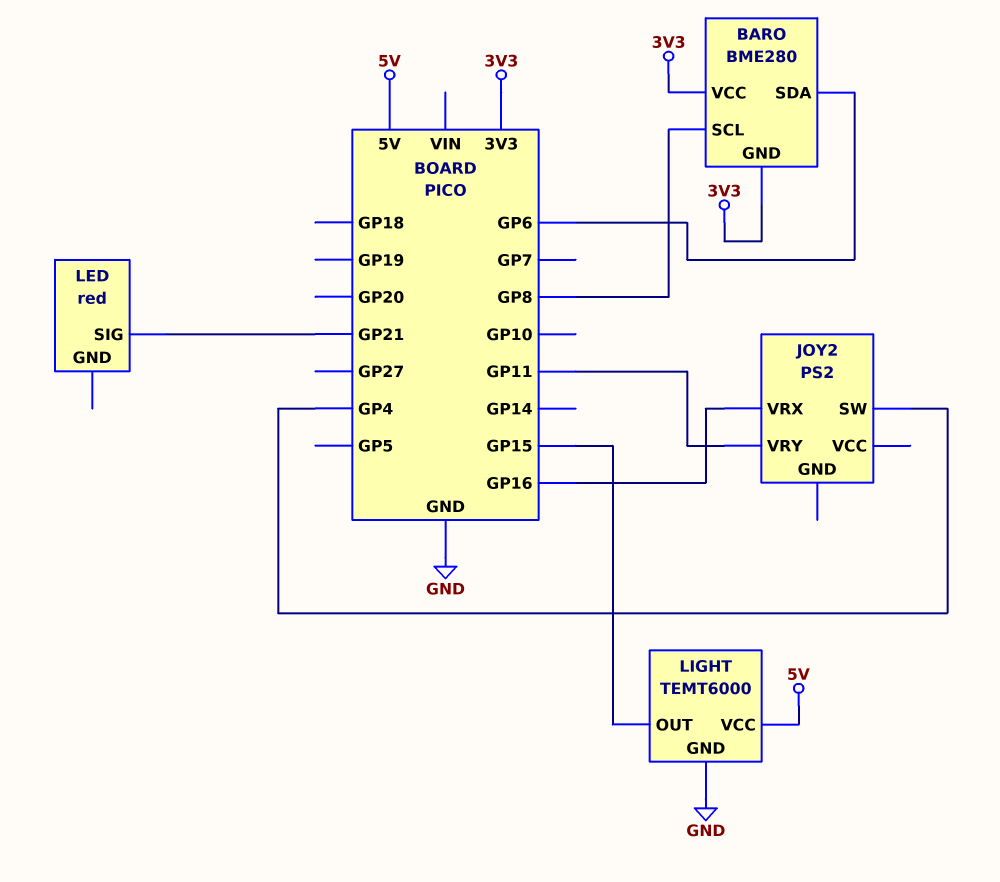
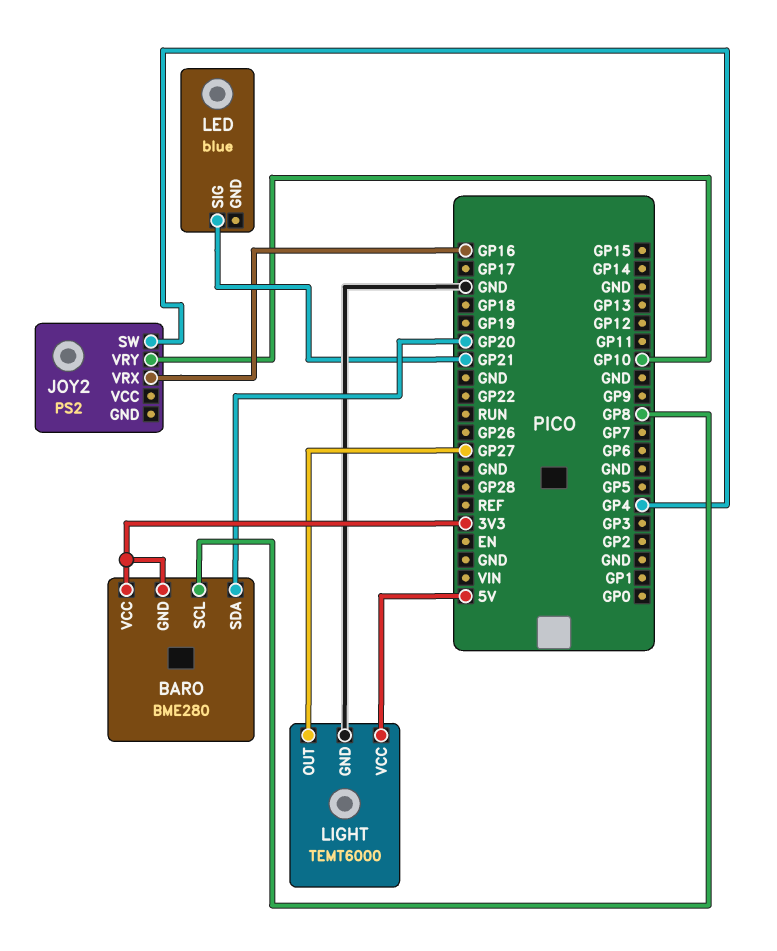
BARO pin SDA: GP6 -> GP20
JOY2 pin VRY: GP11 -> GP10
LED: red -> blue
LIGHT pin OUT: GP15 -> GP27

